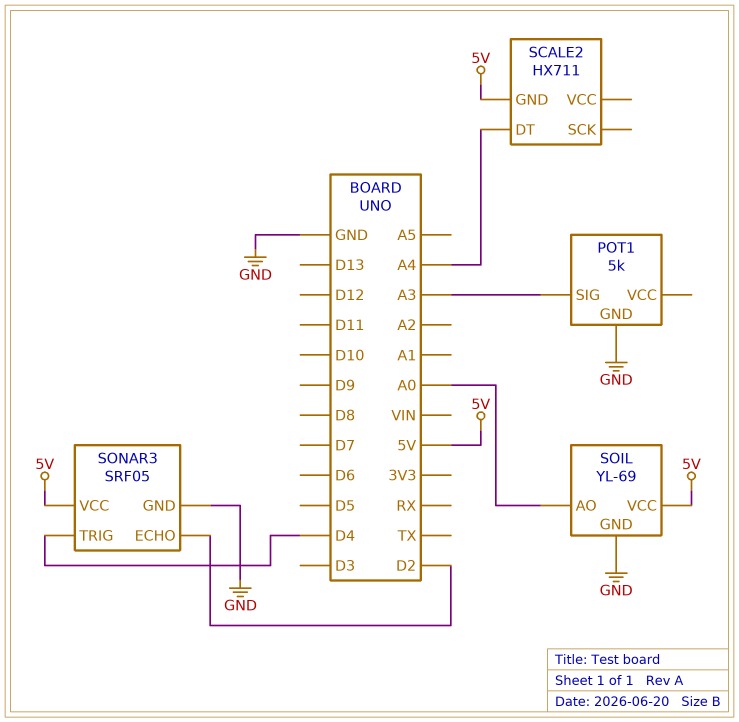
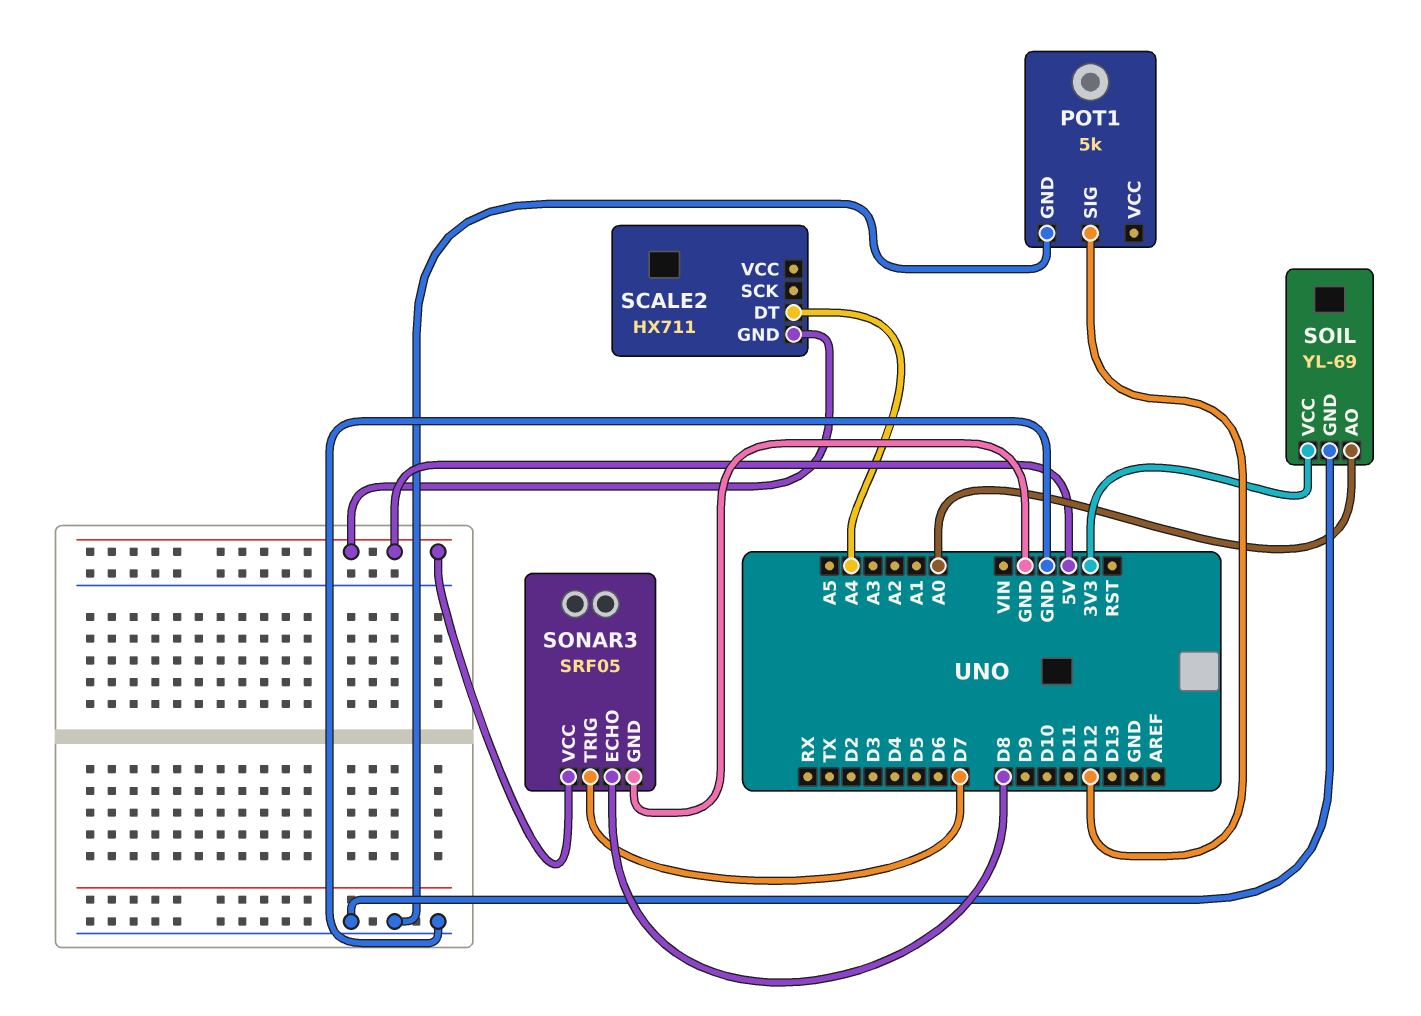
POT1 pin SIG: A3 -> D12
SOIL pin VCC: 5V -> 3V3
SONAR3 pin ECHO: D2 -> D8
SONAR3 pin TRIG: D4 -> D7

